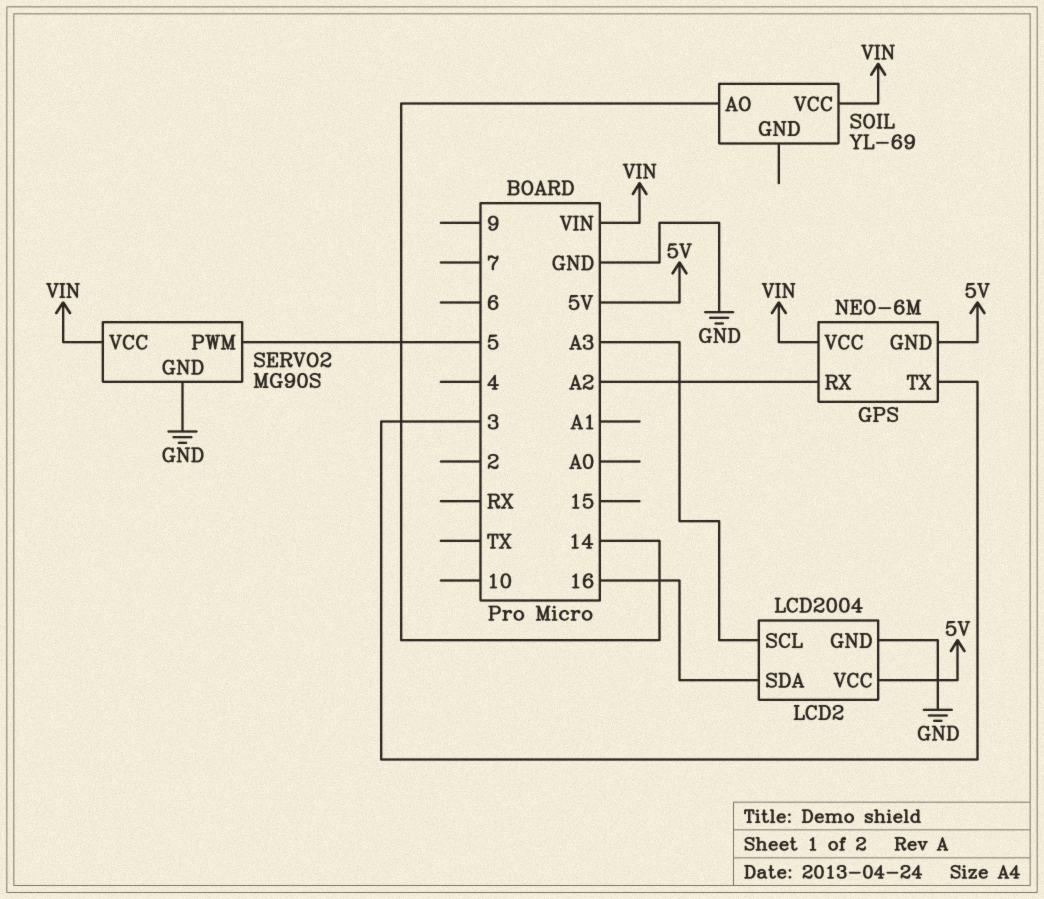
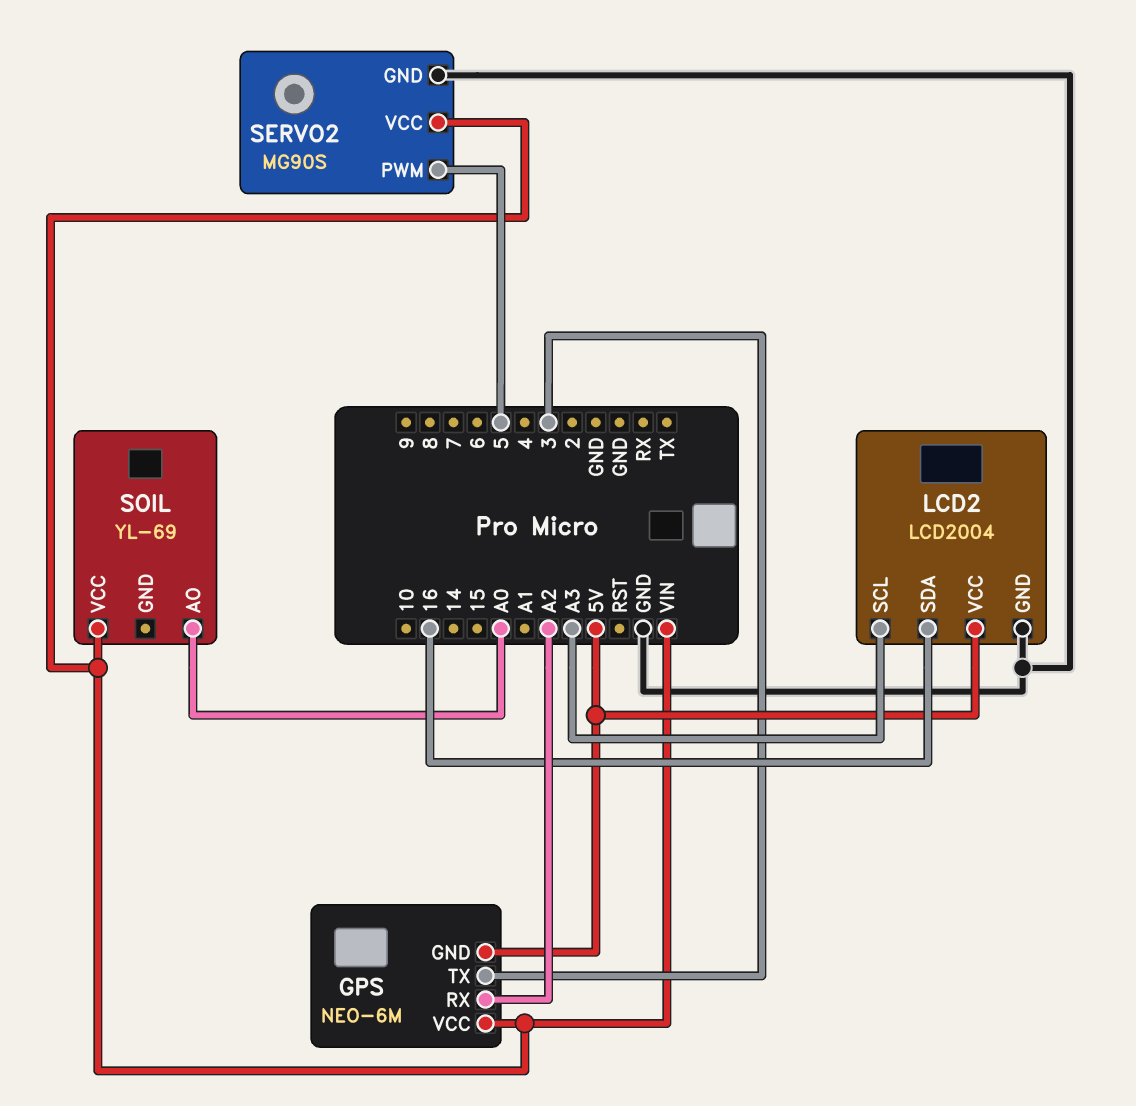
SOIL pin AO: 14 -> A0

